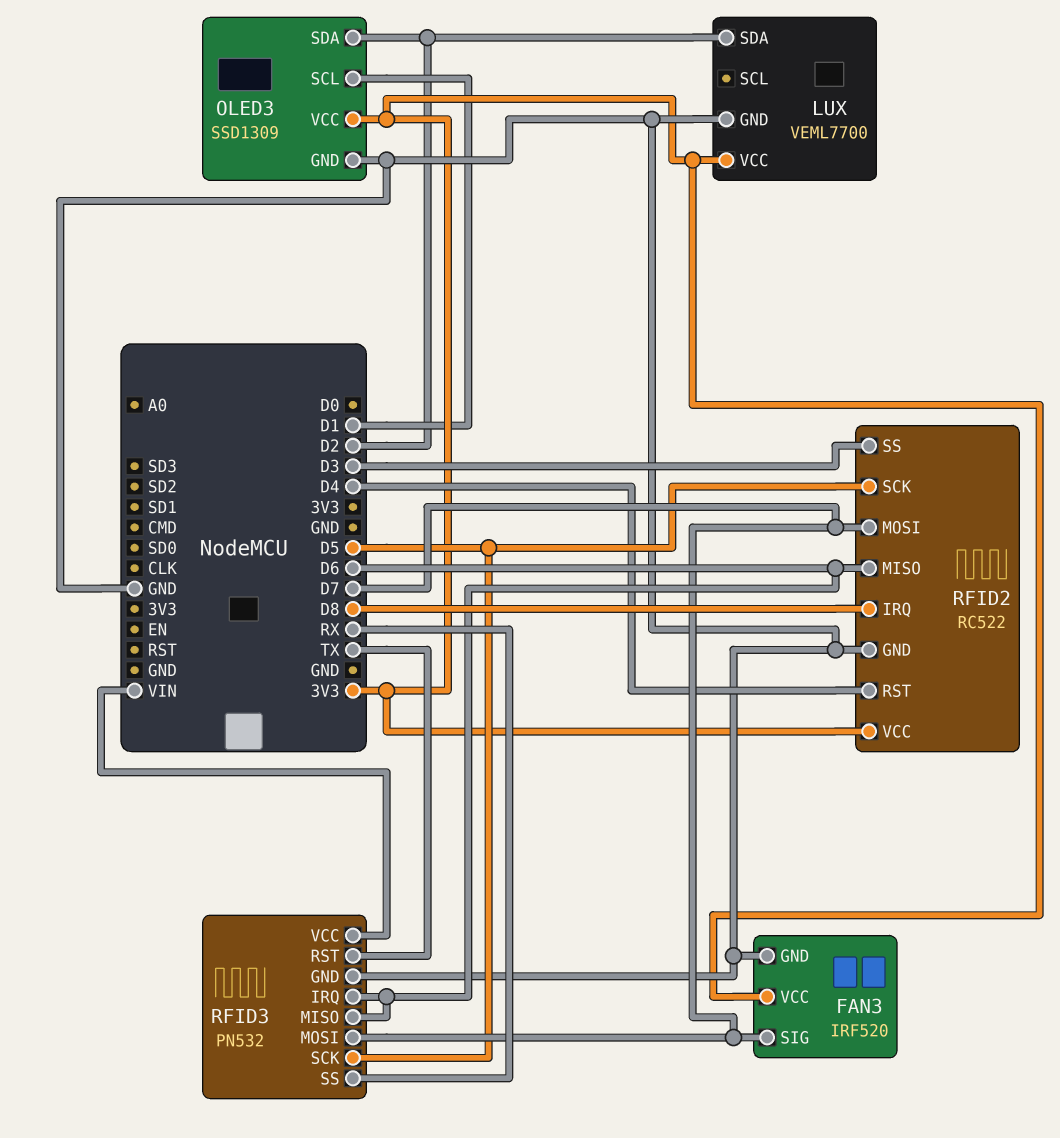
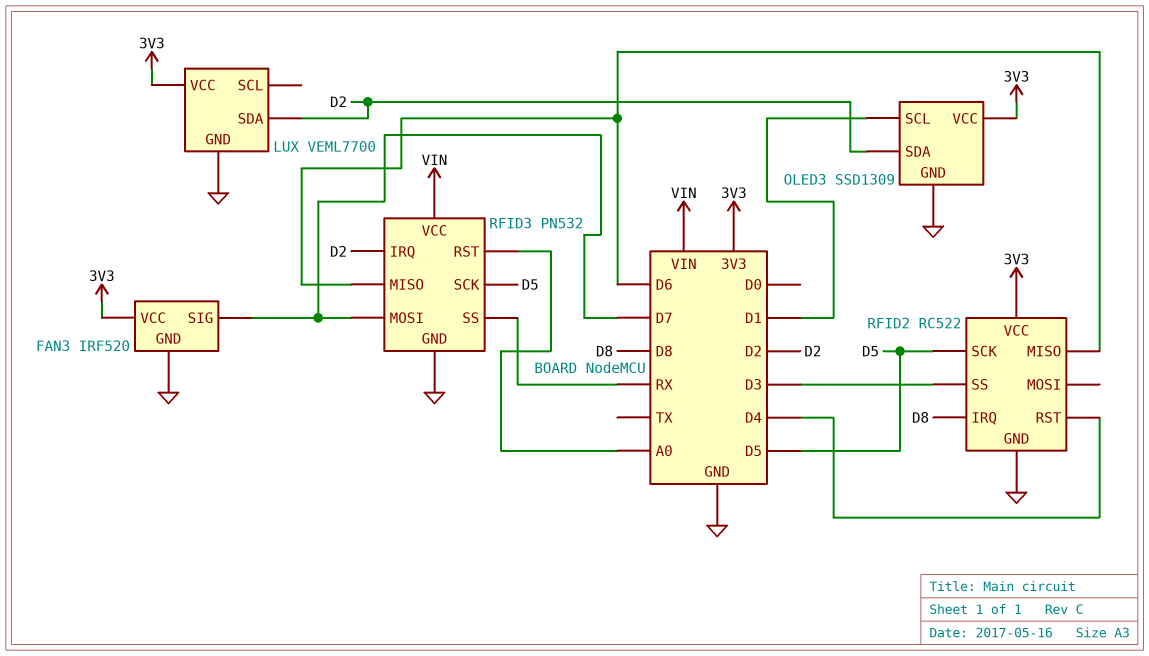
RFID2 pin MOSI: D7 -> none
RFID3 pin IRQ: D6 -> D2
RFID3 pin RST: TX -> A0

